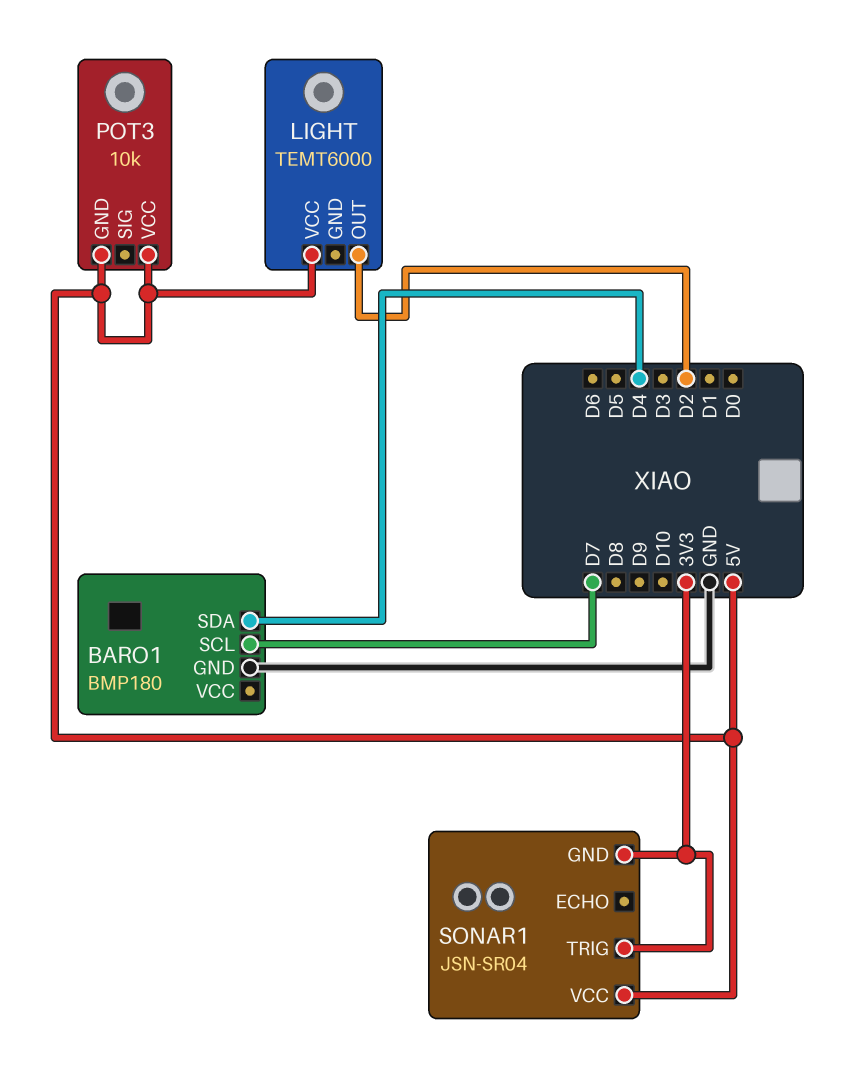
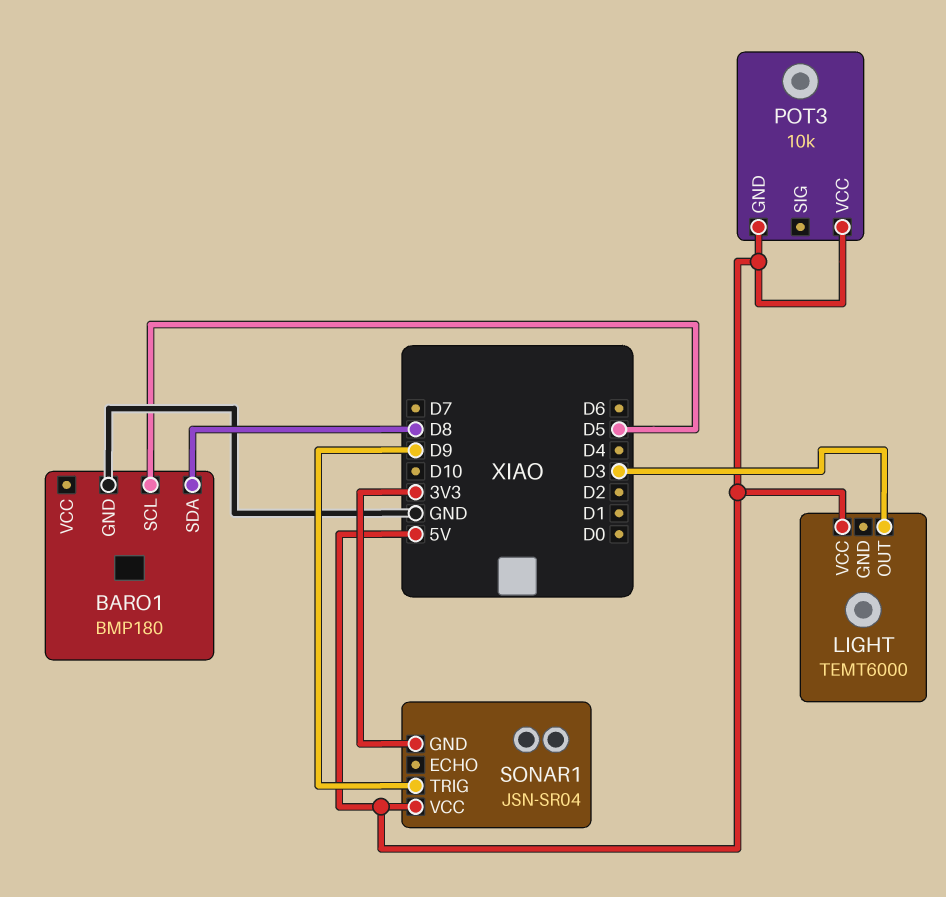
BARO1 pin SCL: D7 -> D5
BARO1 pin SDA: D4 -> D8
LIGHT pin OUT: D2 -> D3
SONAR1 pin TRIG: 3V3 -> D9

